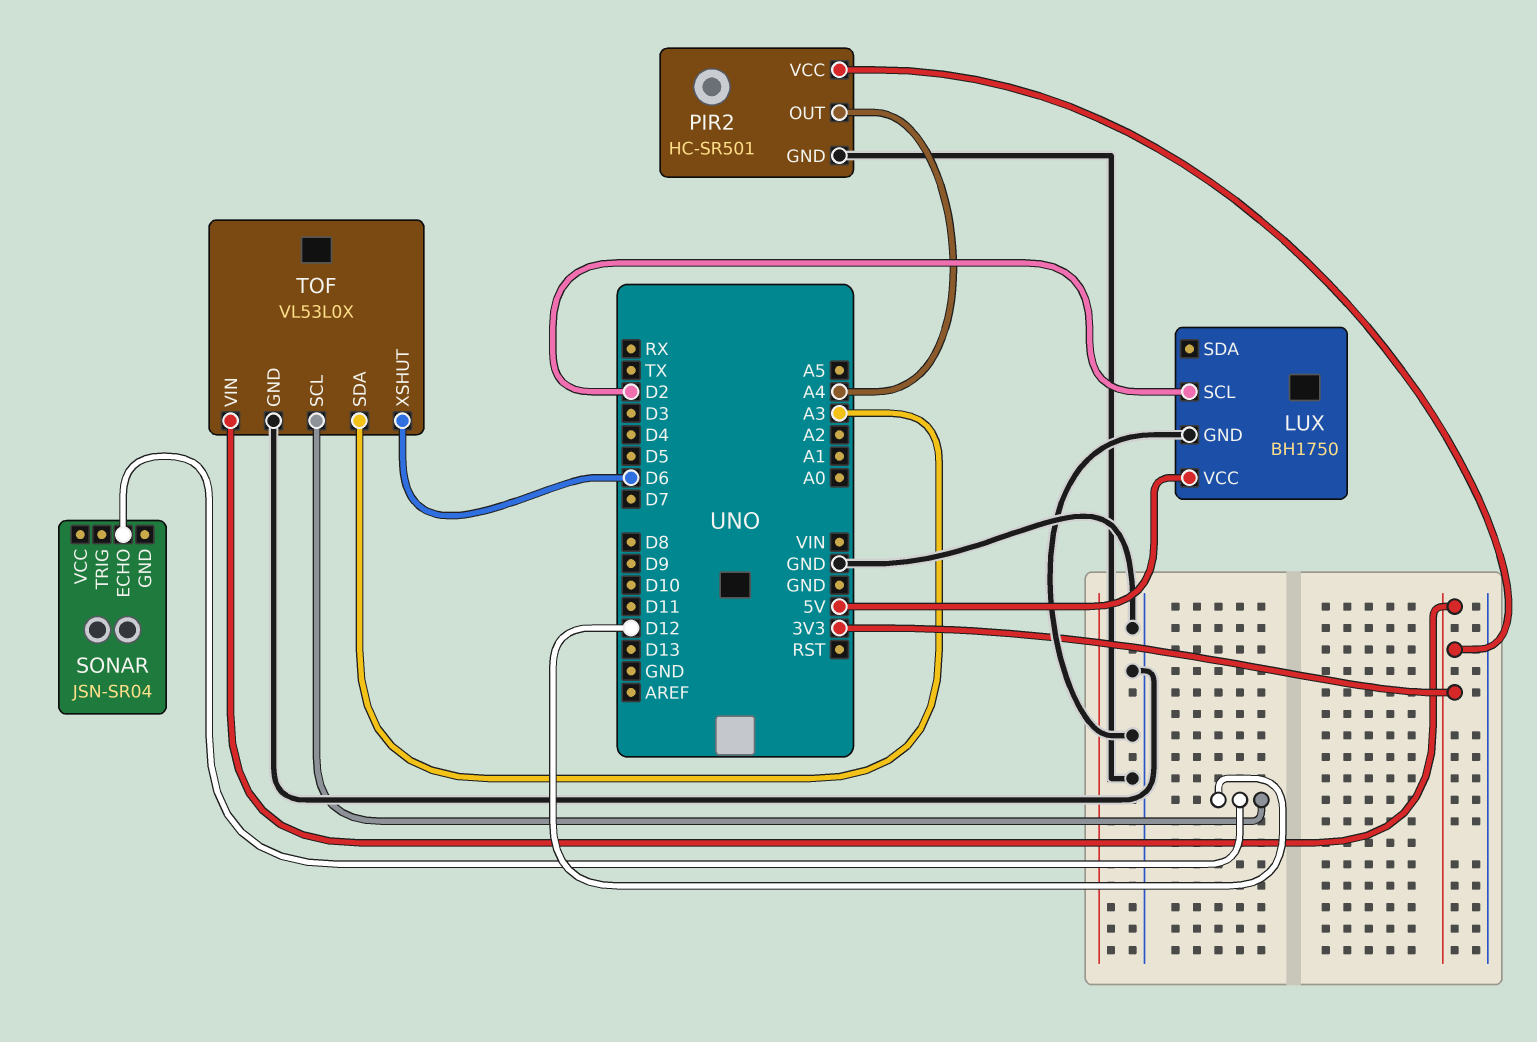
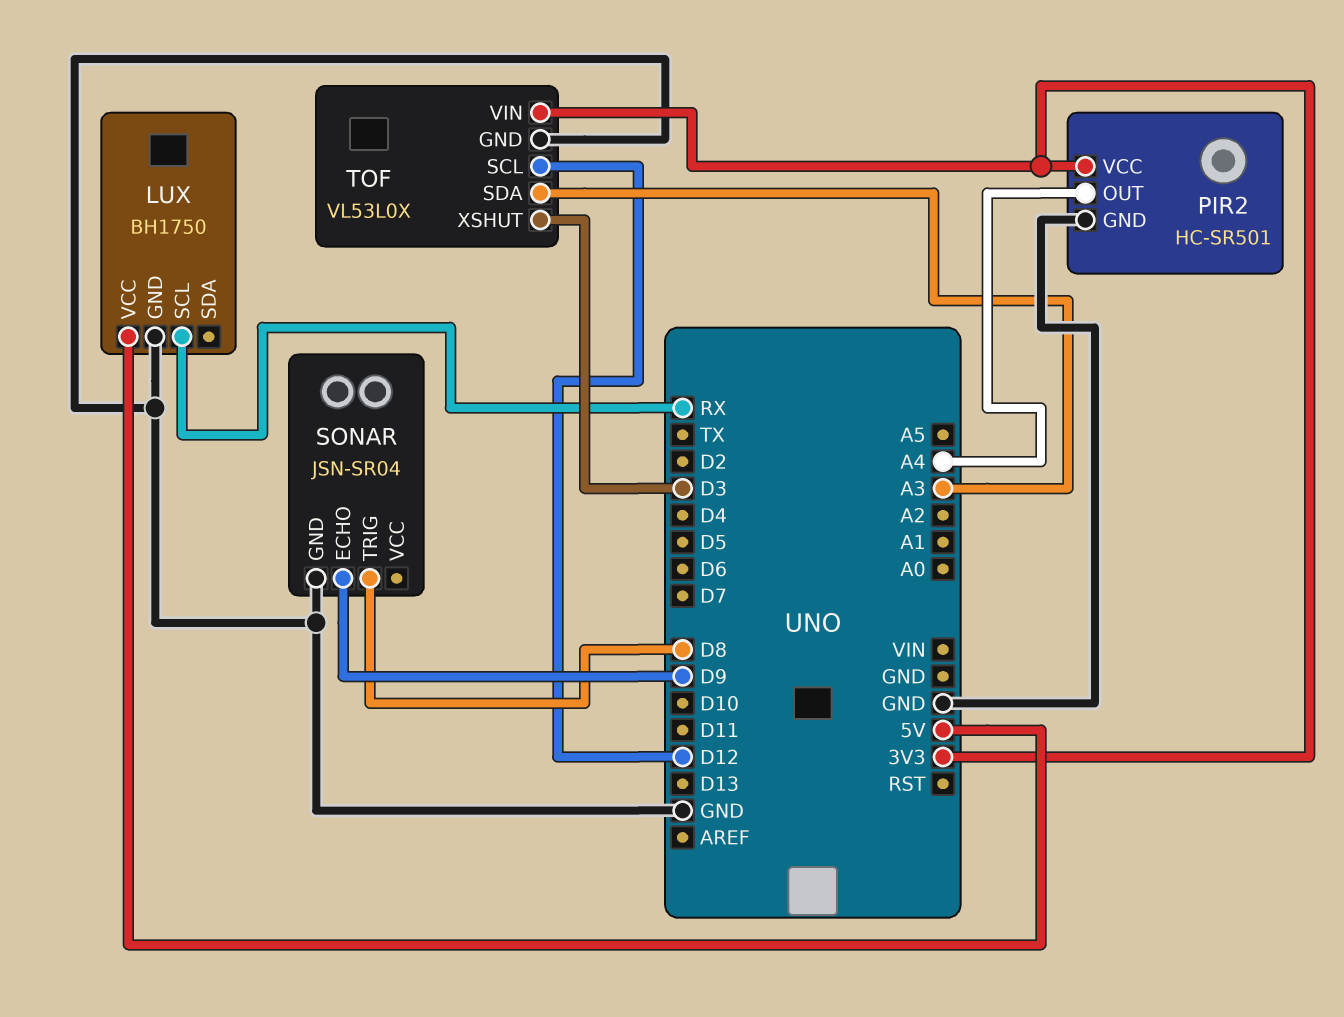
LUX pin SCL: D2 -> RX
SONAR pin ECHO: D12 -> D9
SONAR pin GND: none -> GND
SONAR pin TRIG: none -> D8
TOF pin XSHUT: D6 -> D3

